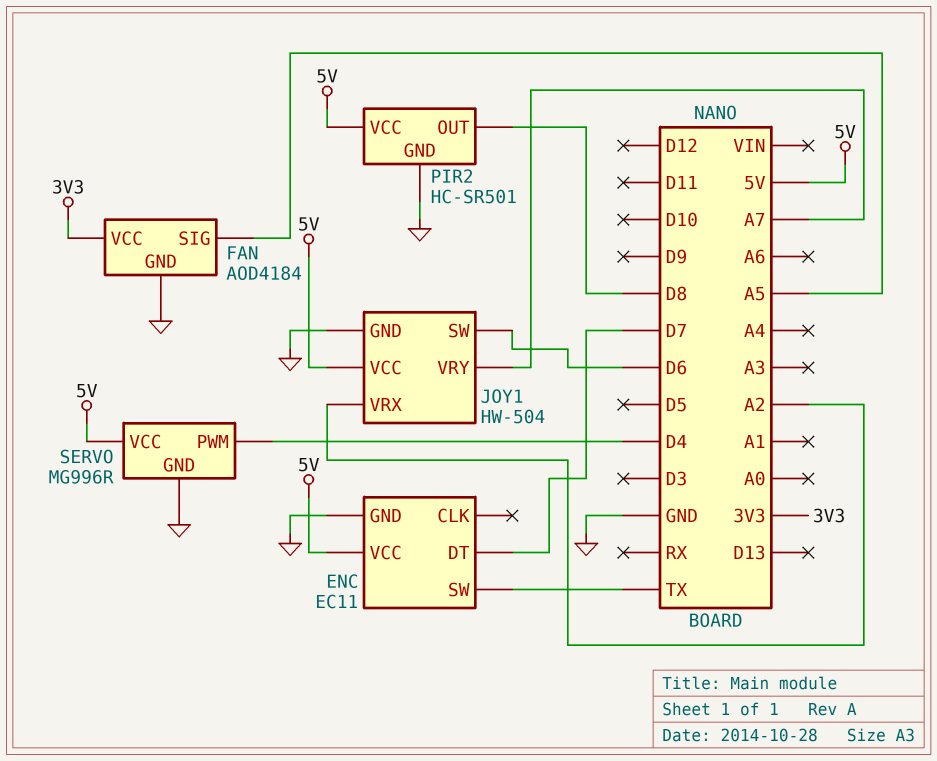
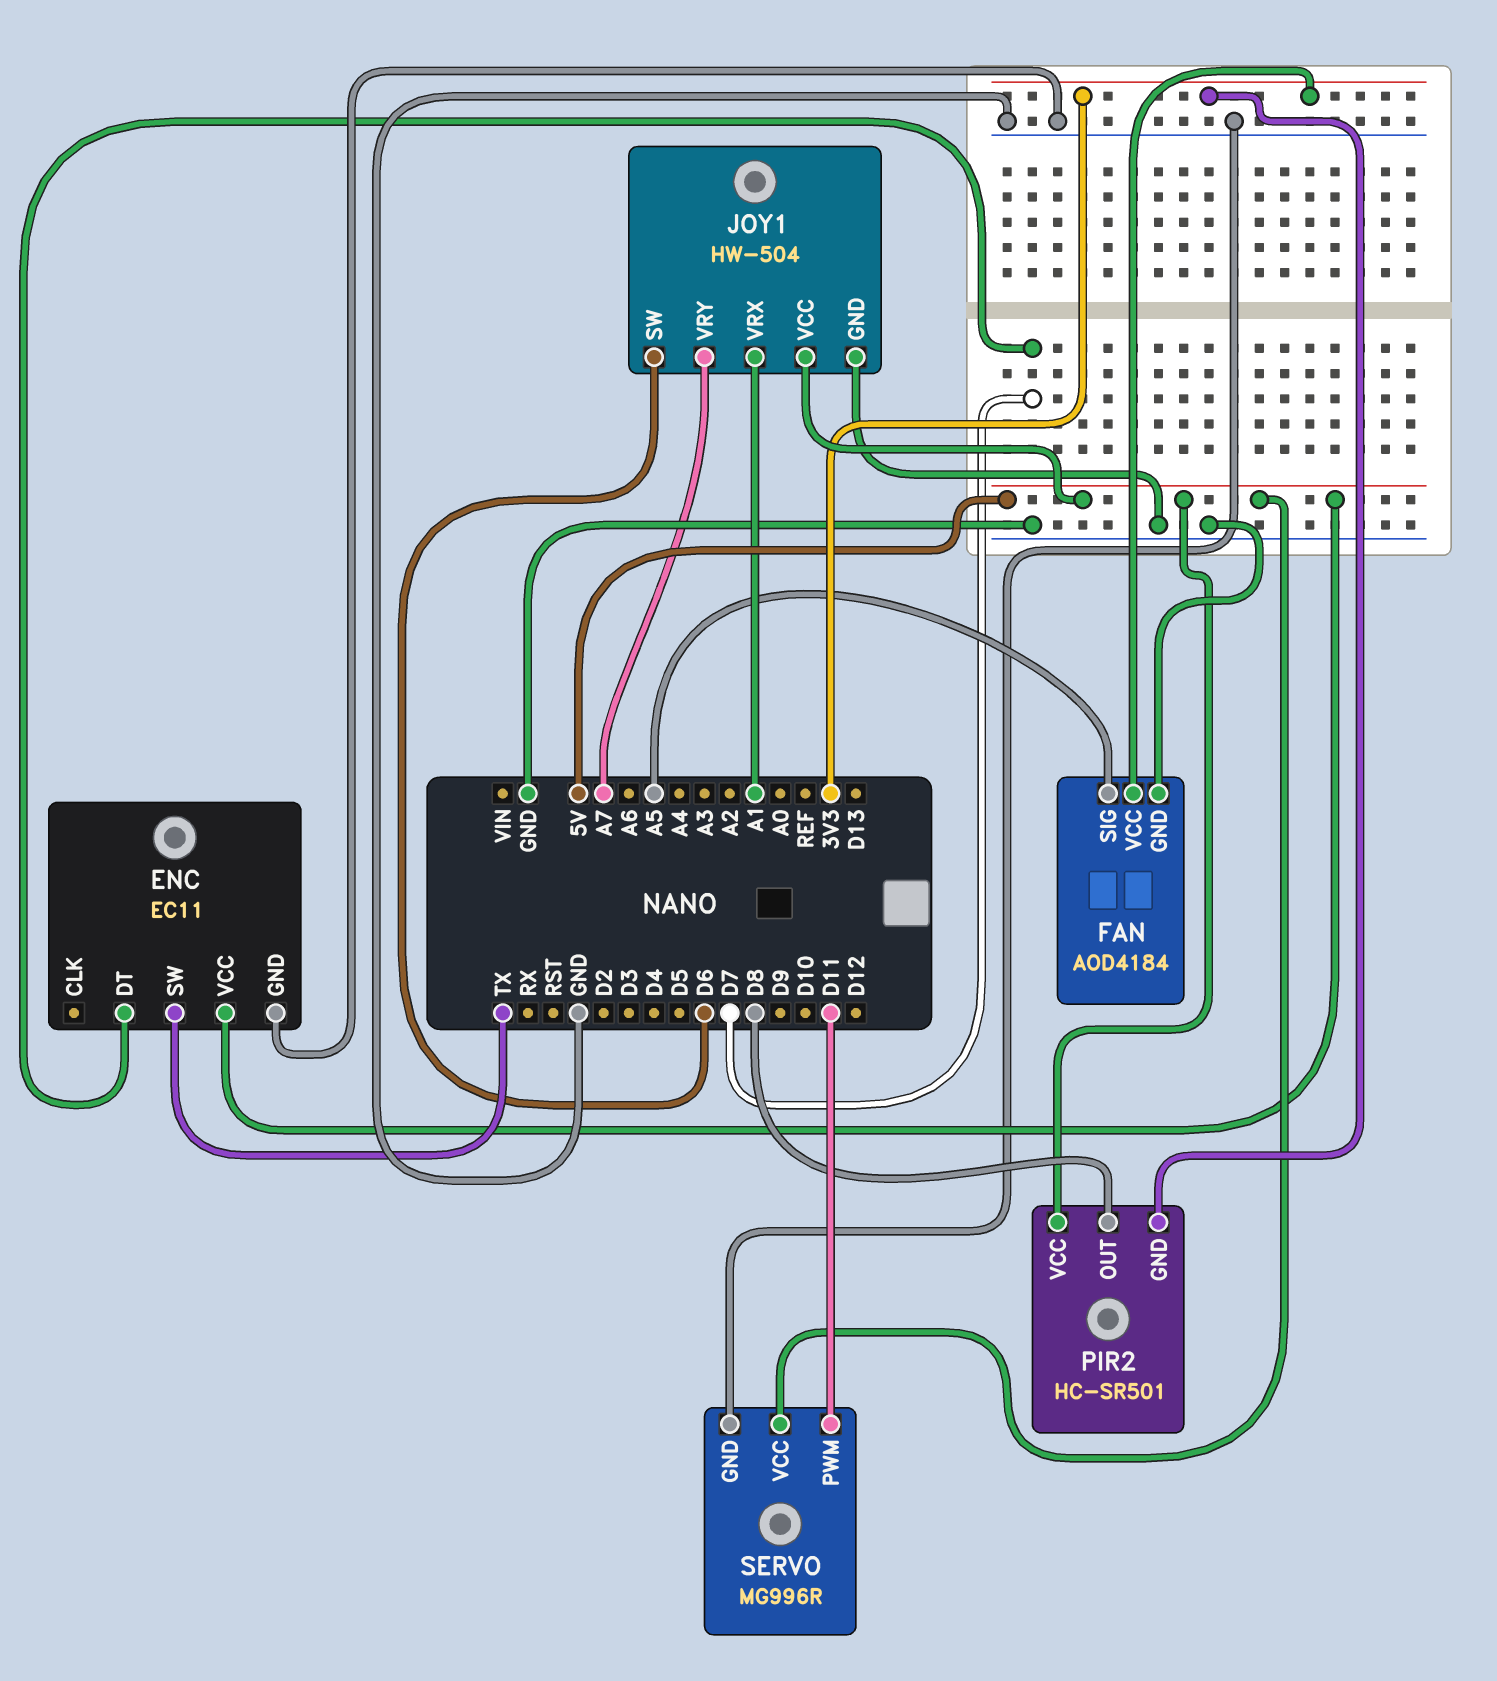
JOY1 pin VRX: A2 -> A1
PIR2 pin GND: GND -> 3V3
SERVO pin PWM: D4 -> D11

